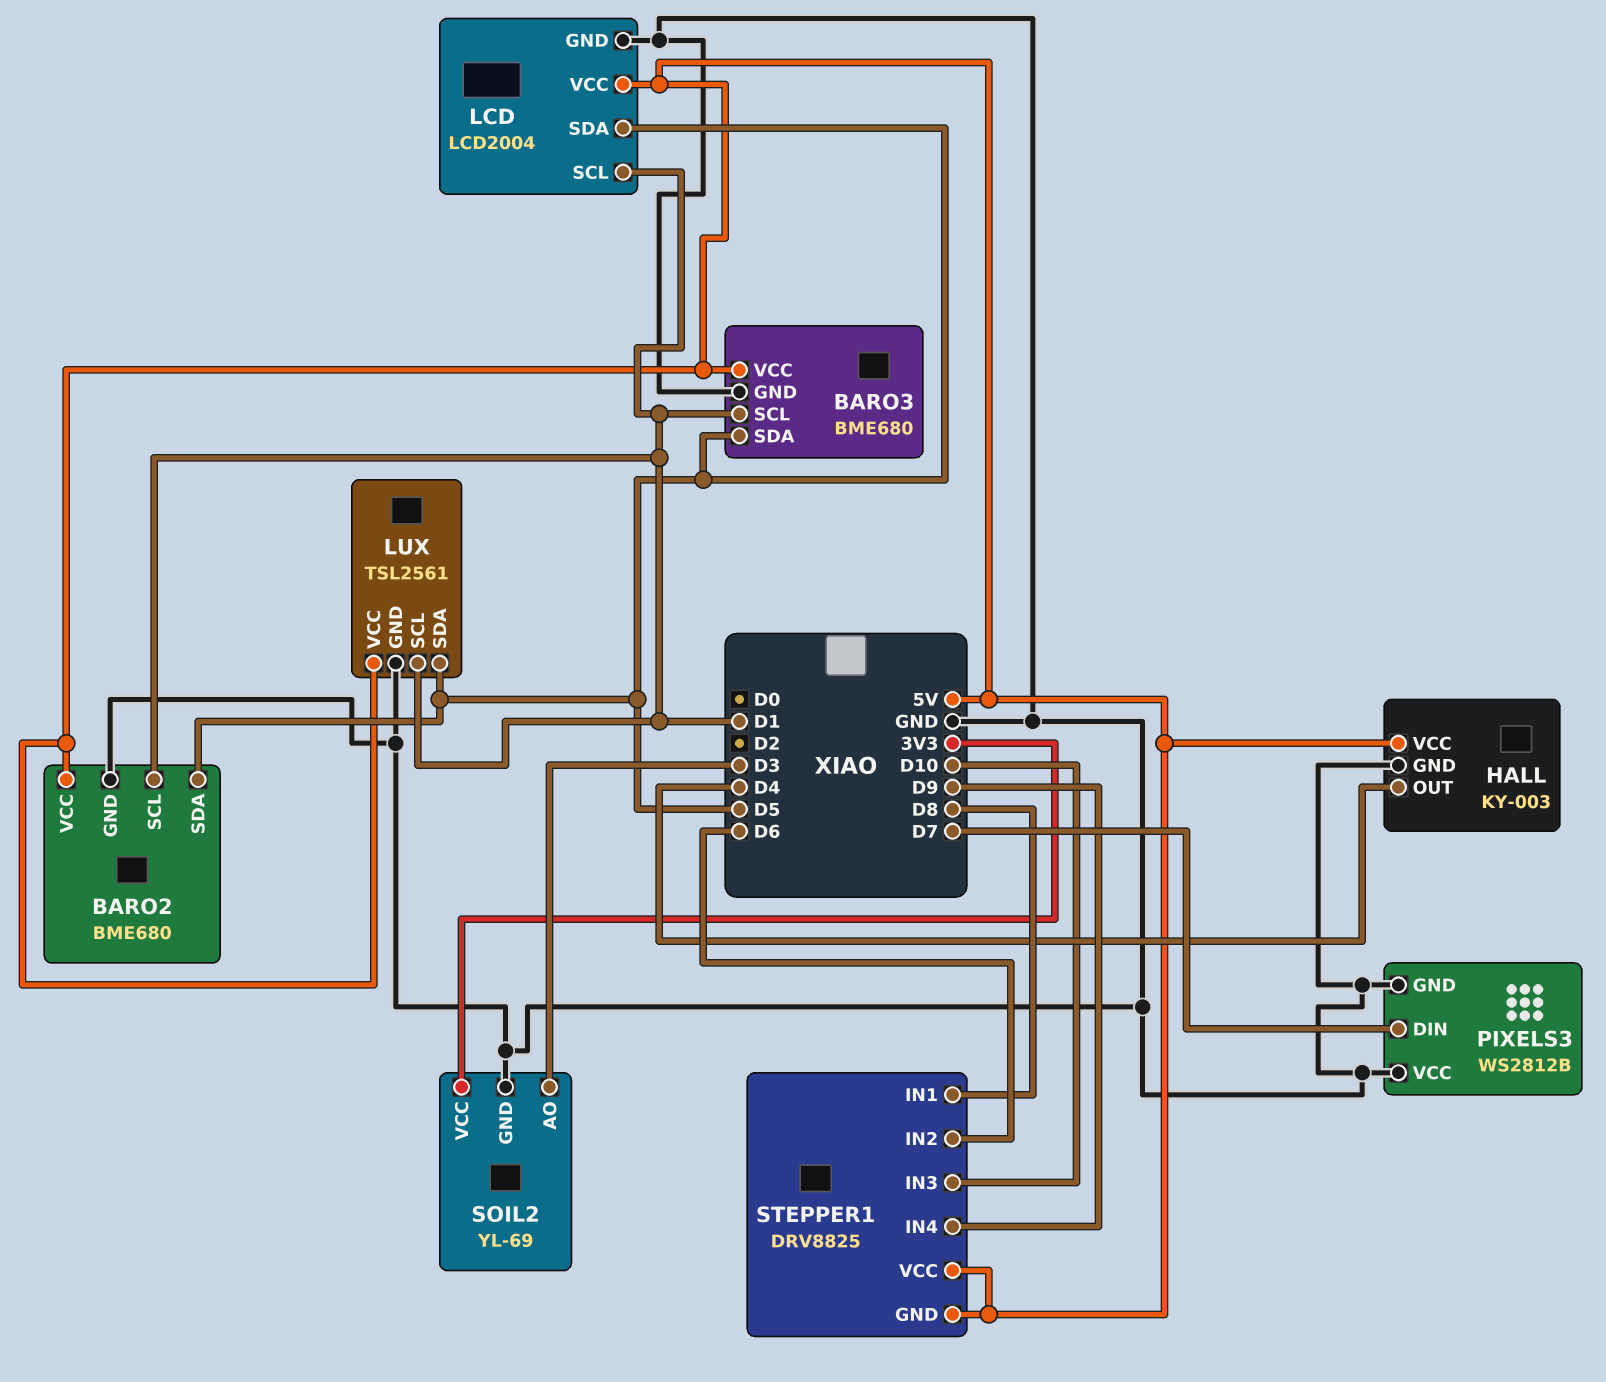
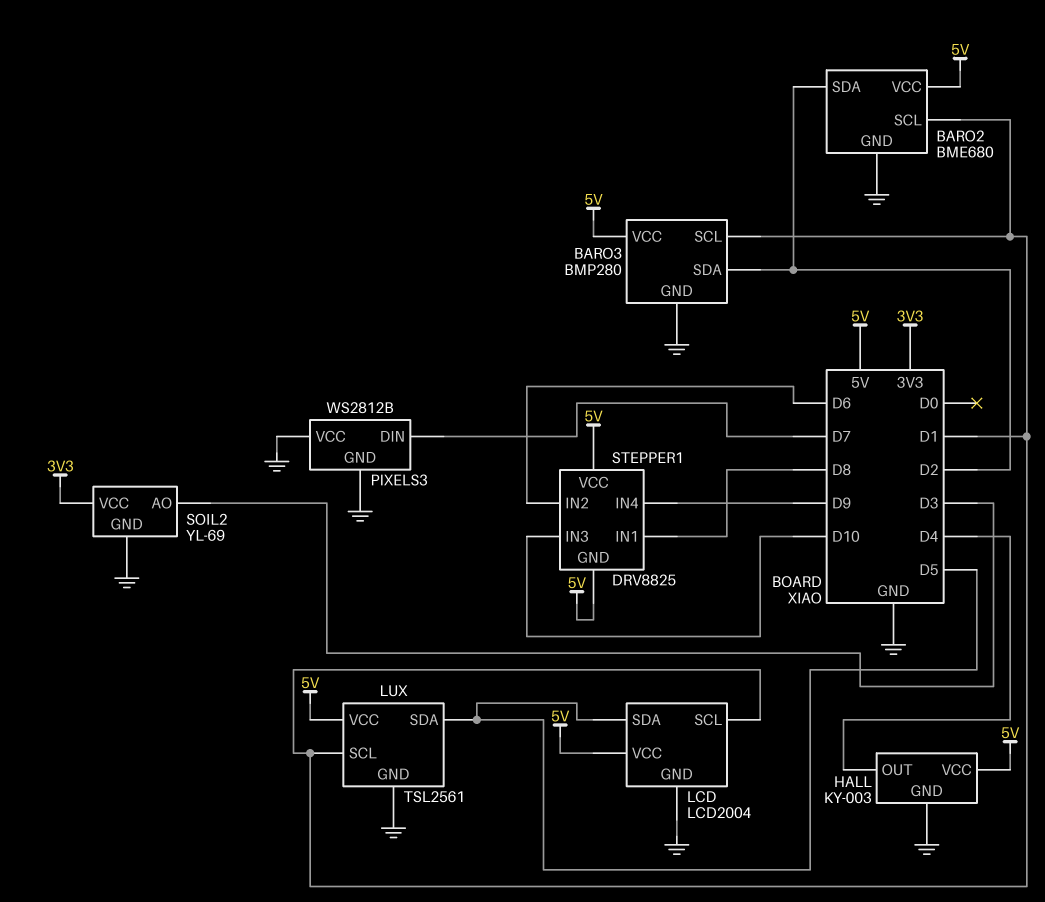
BARO2 pin SDA: D5 -> D2
BARO3: BME680 -> BMP280
BARO3 pin SDA: D5 -> D2

